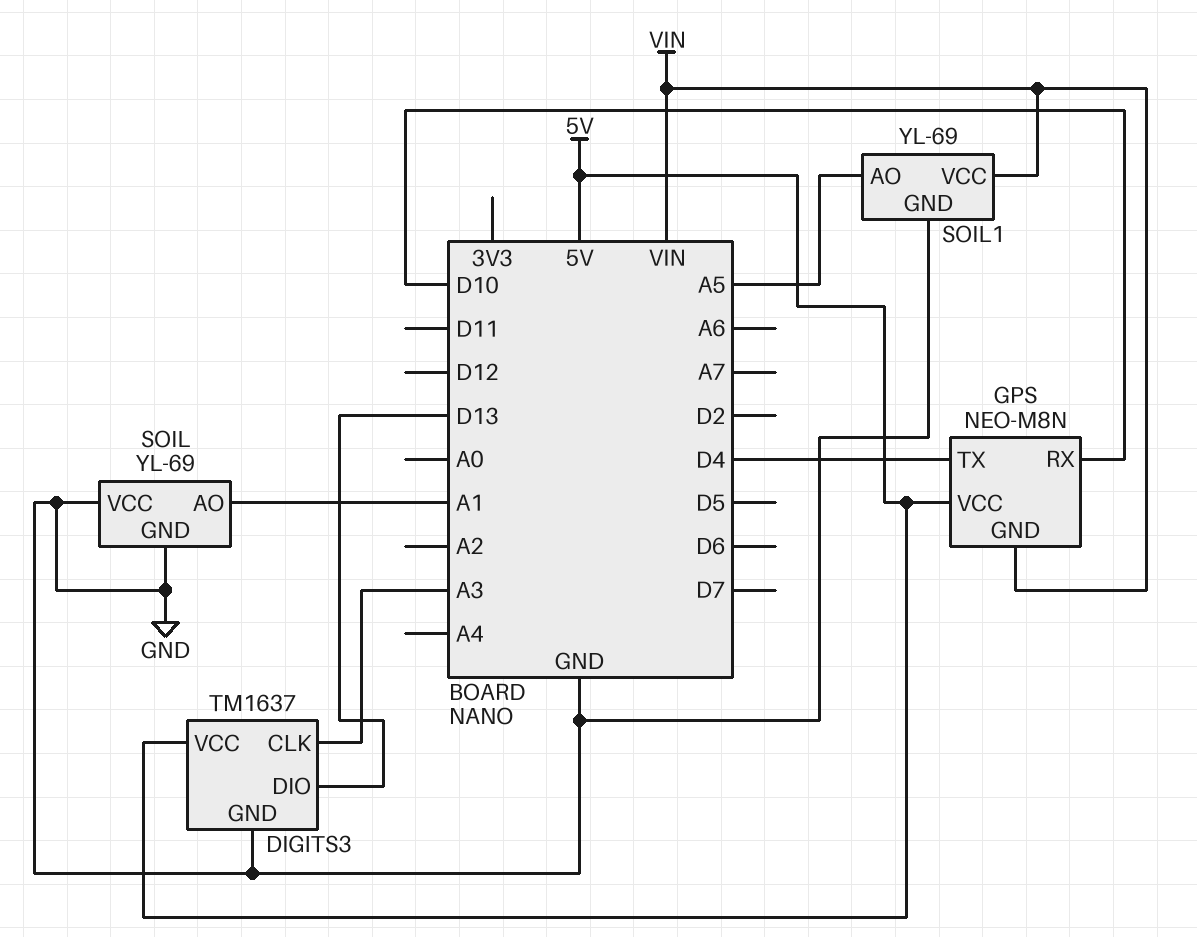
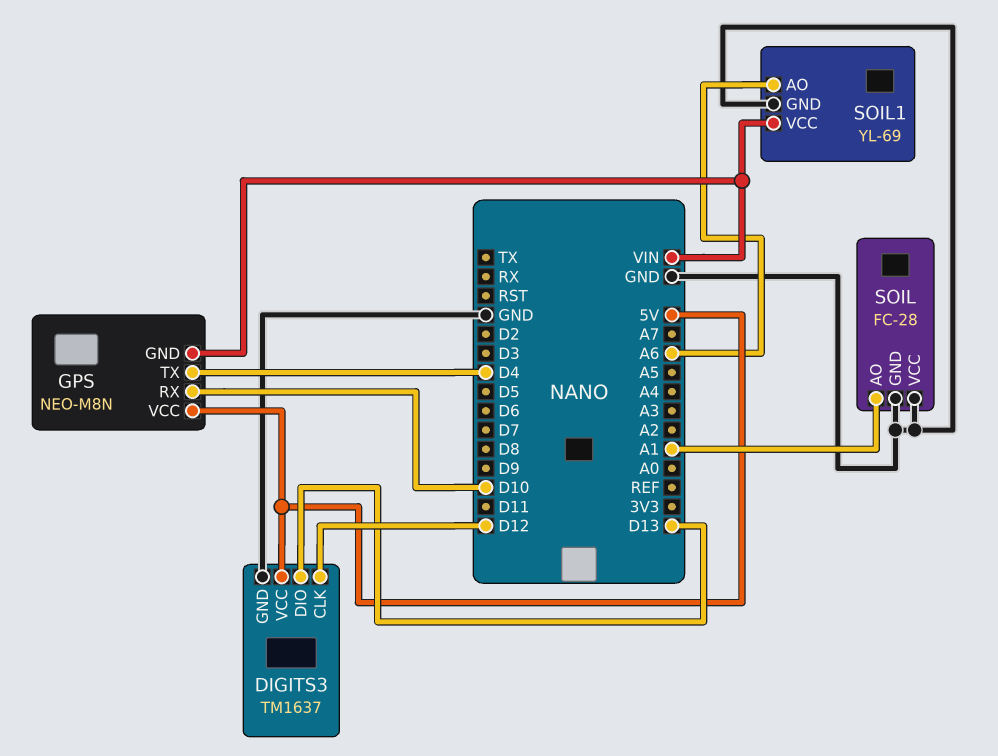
DIGITS3 pin CLK: A3 -> D12
SOIL: YL-69 -> FC-28
SOIL1 pin AO: A5 -> A6

